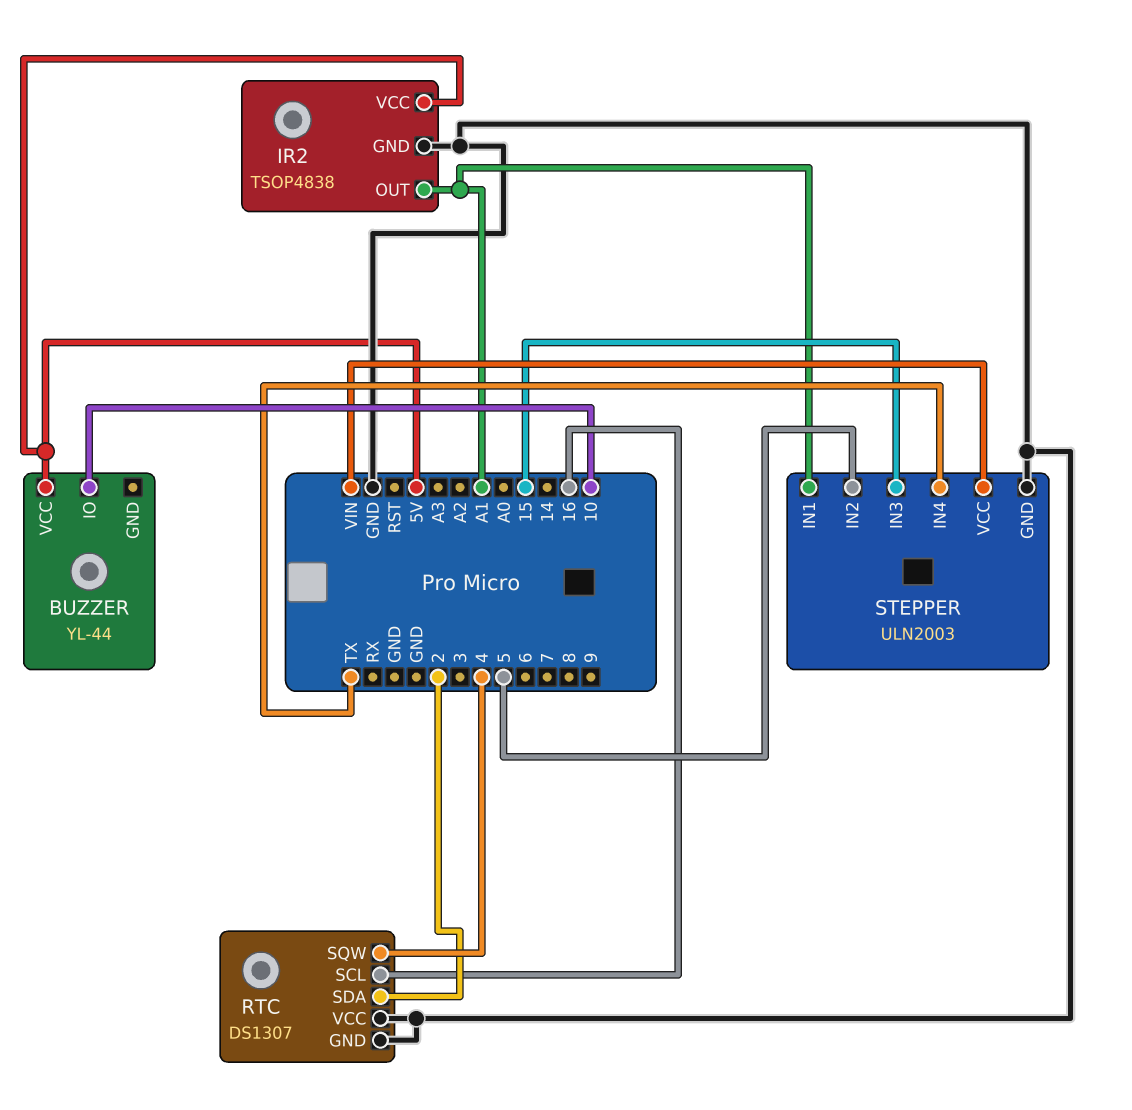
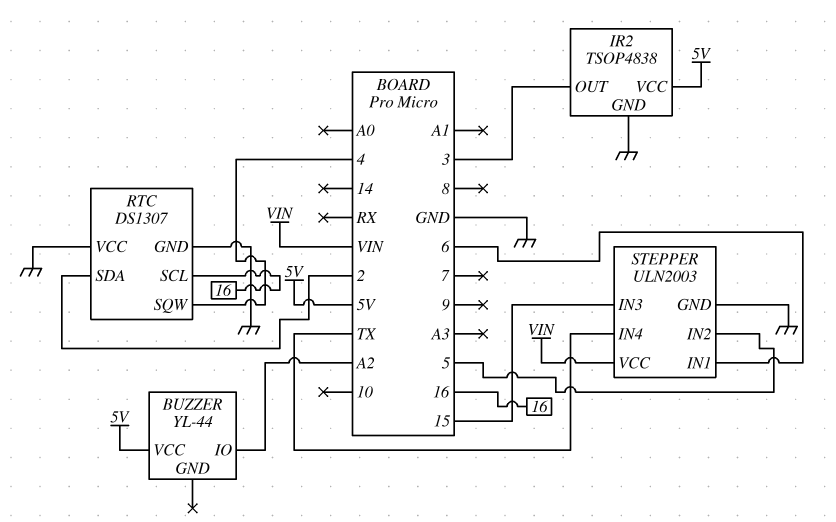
BUZZER pin IO: 10 -> A2
IR2 pin OUT: A1 -> 3
STEPPER pin IN1: A1 -> 6

